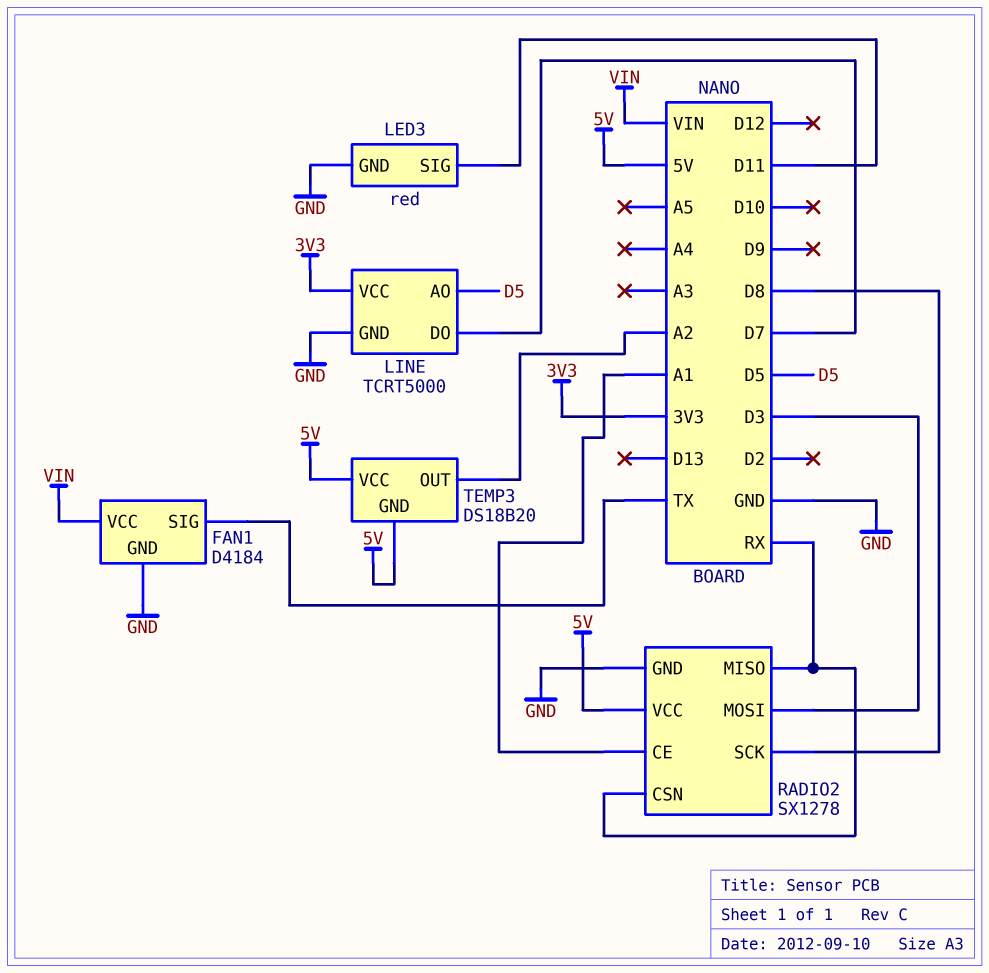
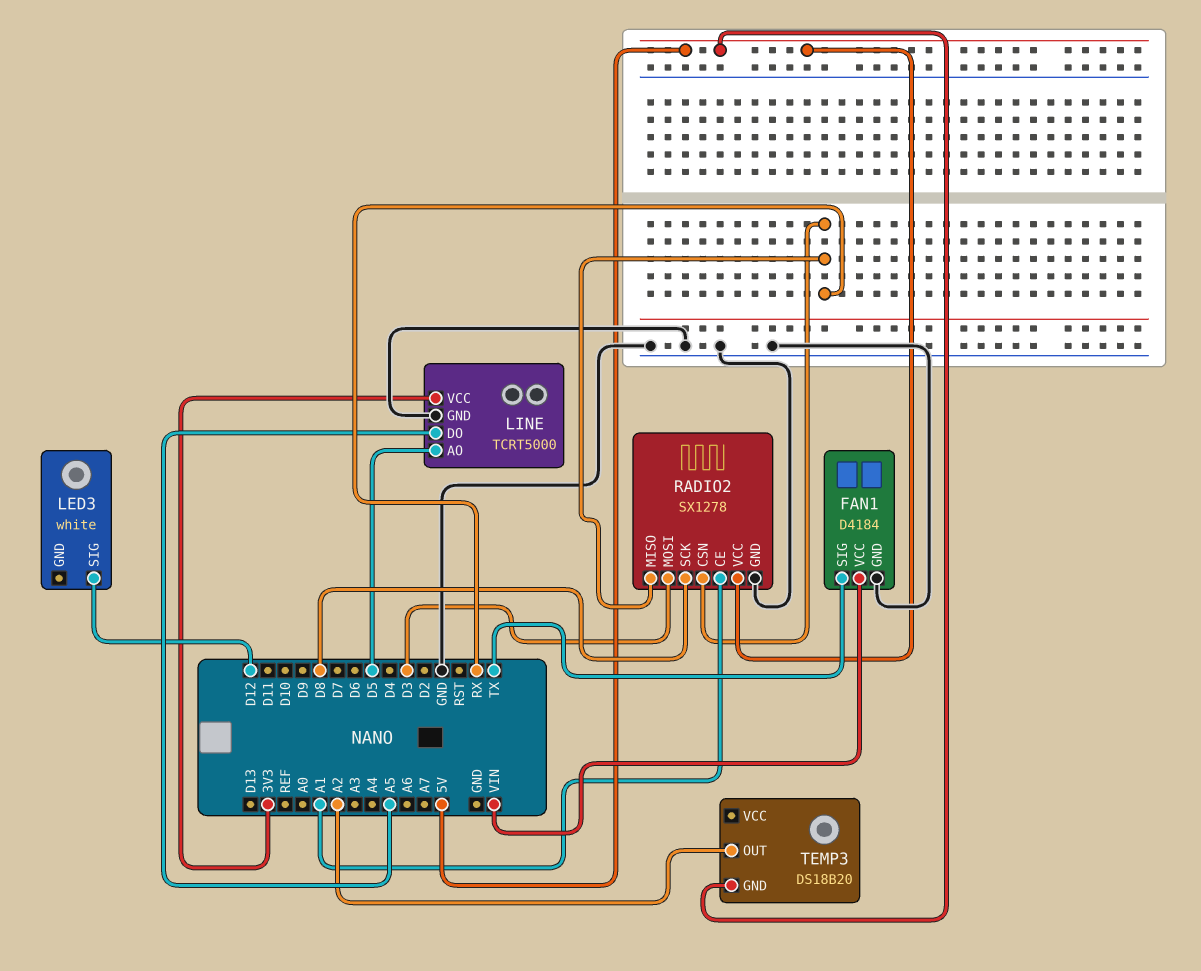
LED3: red -> white
LED3 pin GND: GND -> none
LED3 pin SIG: D11 -> D12
LINE pin DO: D7 -> A5
TEMP3 pin VCC: 5V -> none

